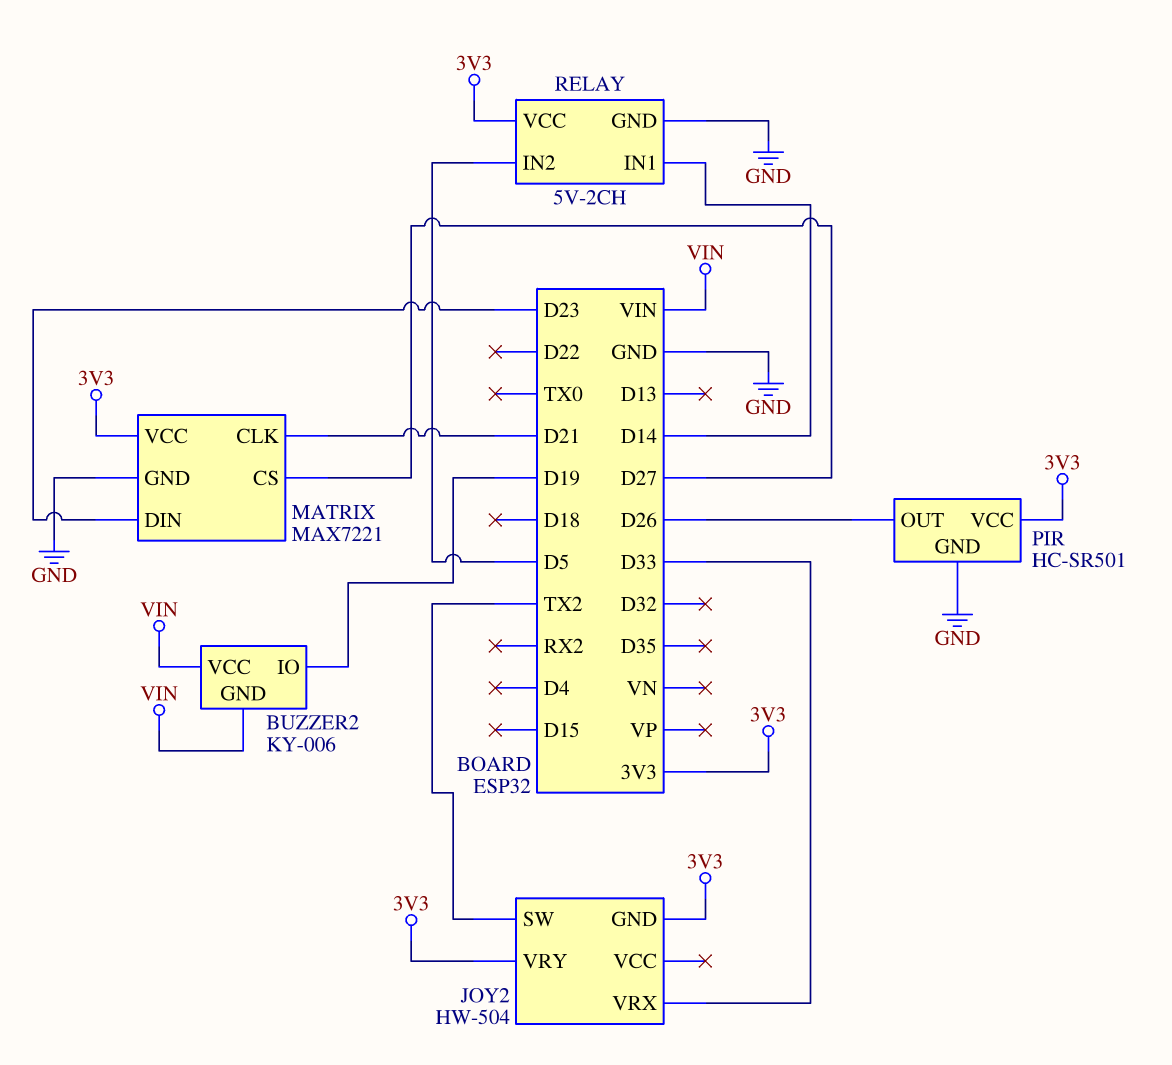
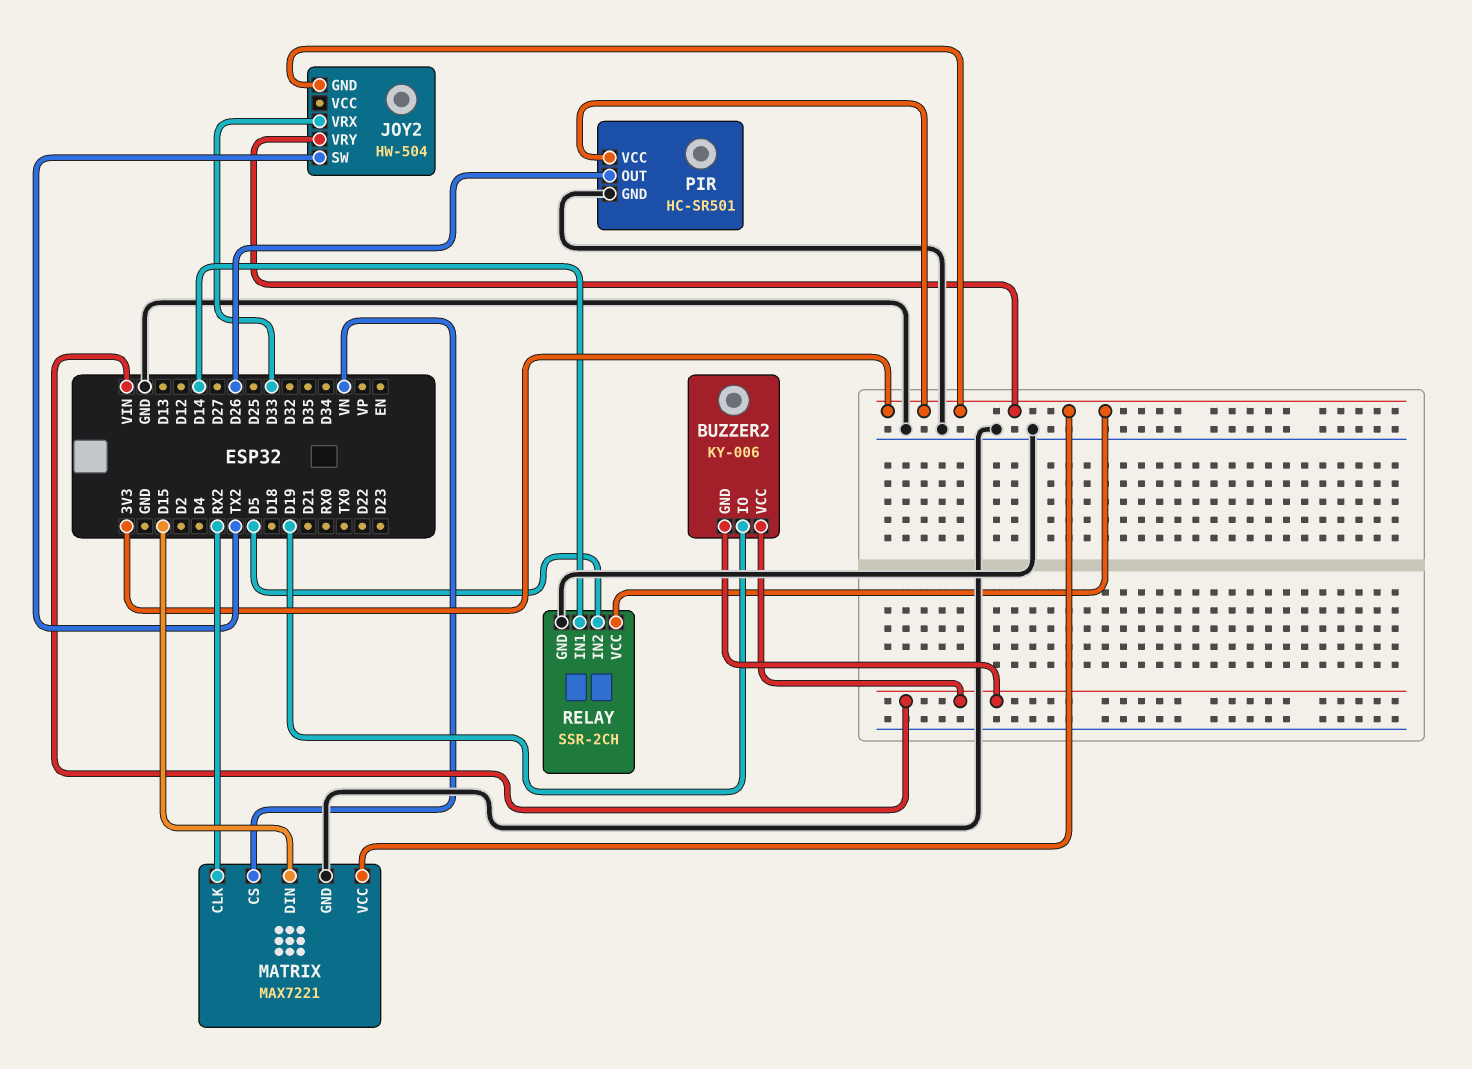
MATRIX pin CLK: D21 -> RX2
MATRIX pin CS: D27 -> VN
MATRIX pin DIN: D23 -> D15
RELAY: 5V-2CH -> SSR-2CH

